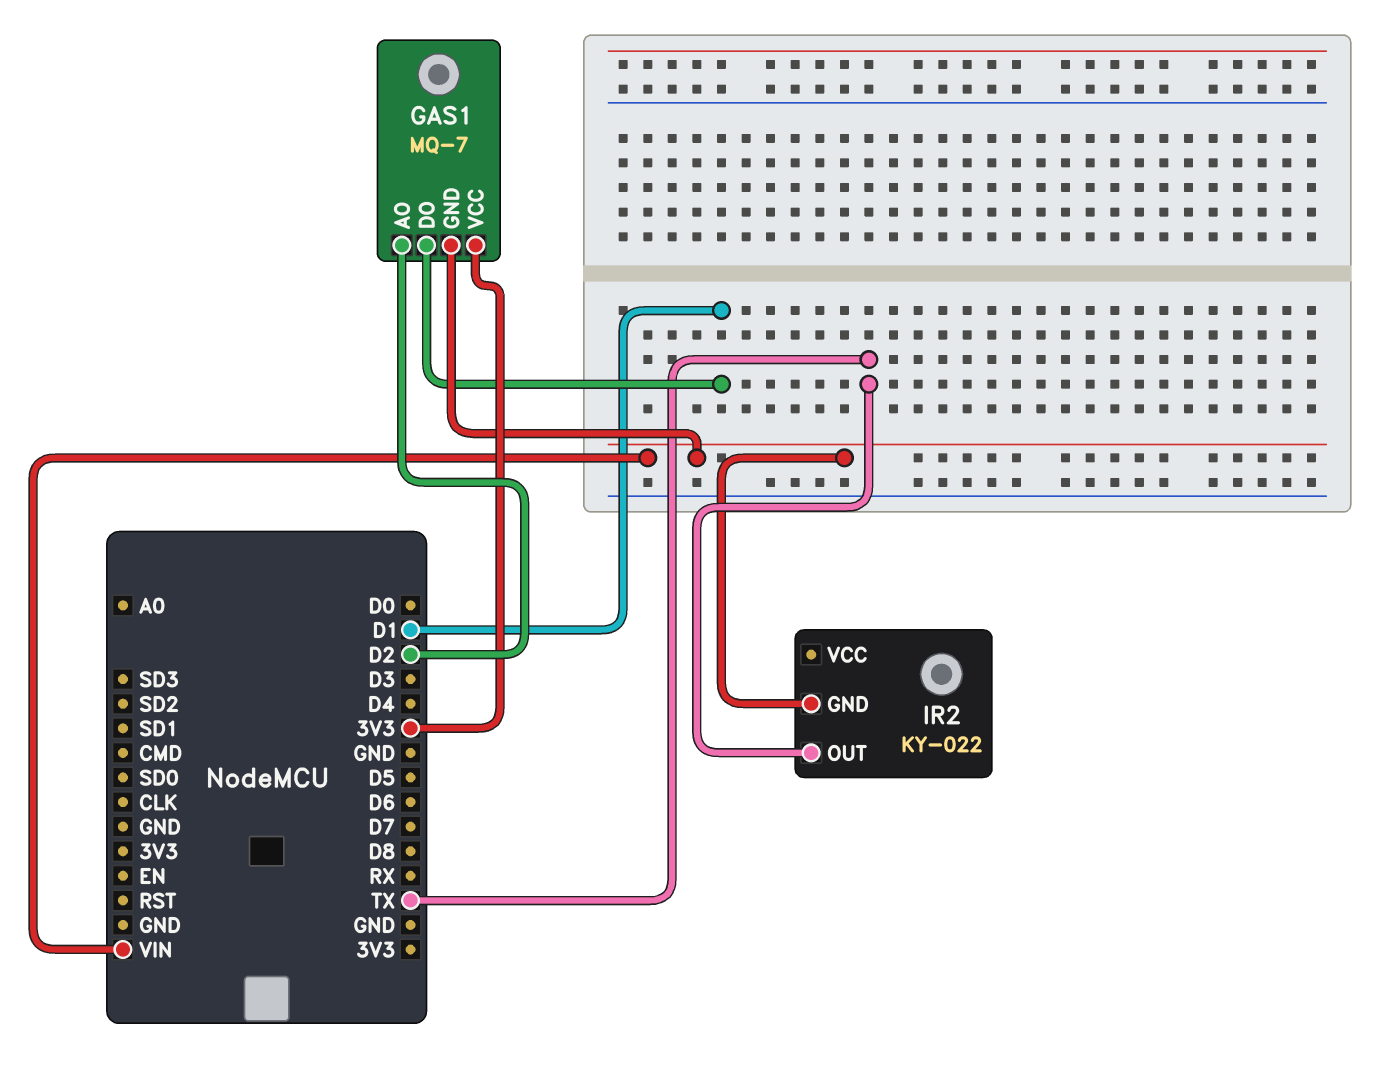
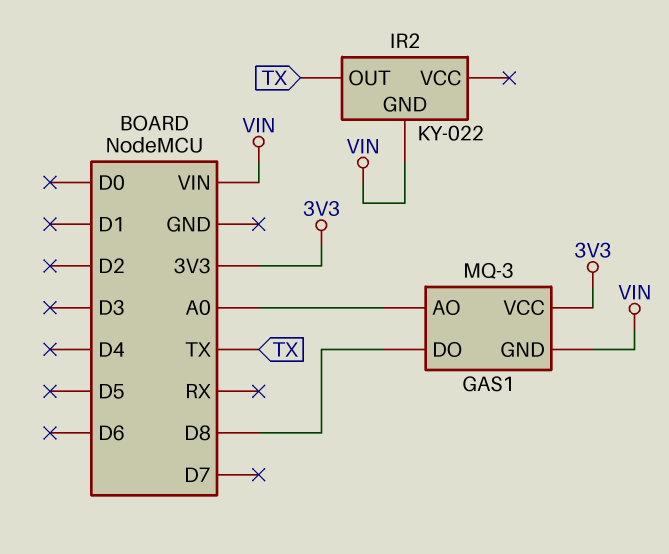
GAS1: MQ-7 -> MQ-3
GAS1 pin AO: D2 -> A0
GAS1 pin DO: D1 -> D8

